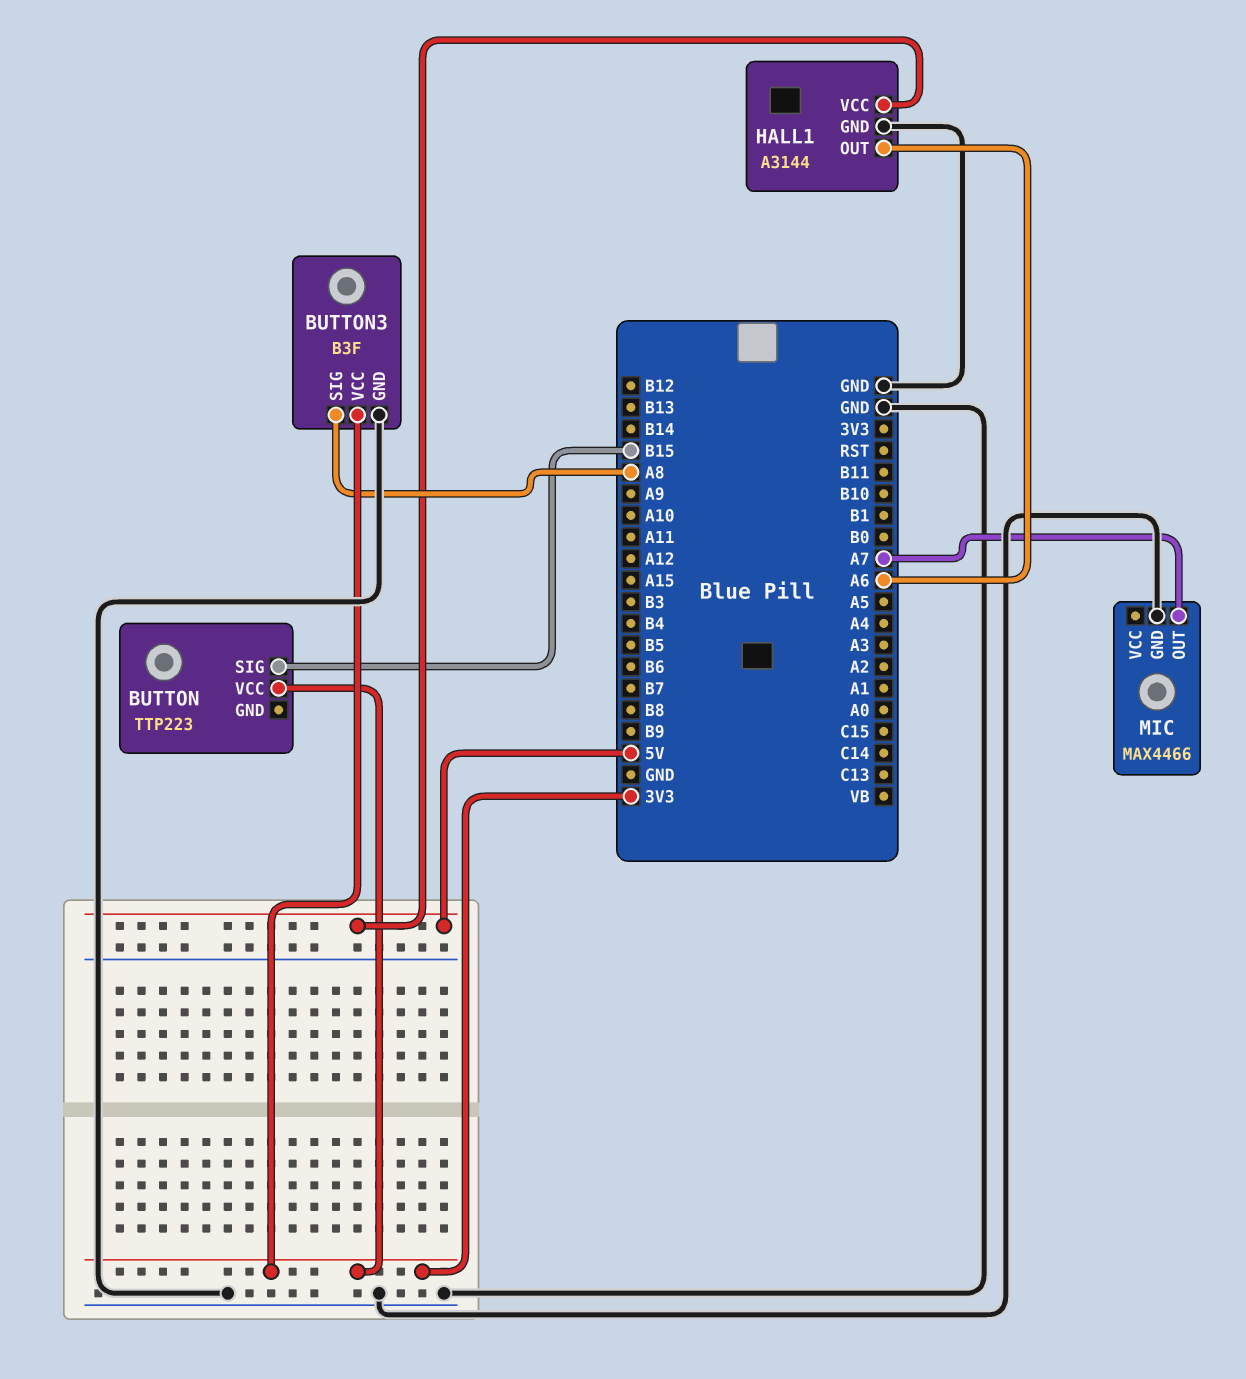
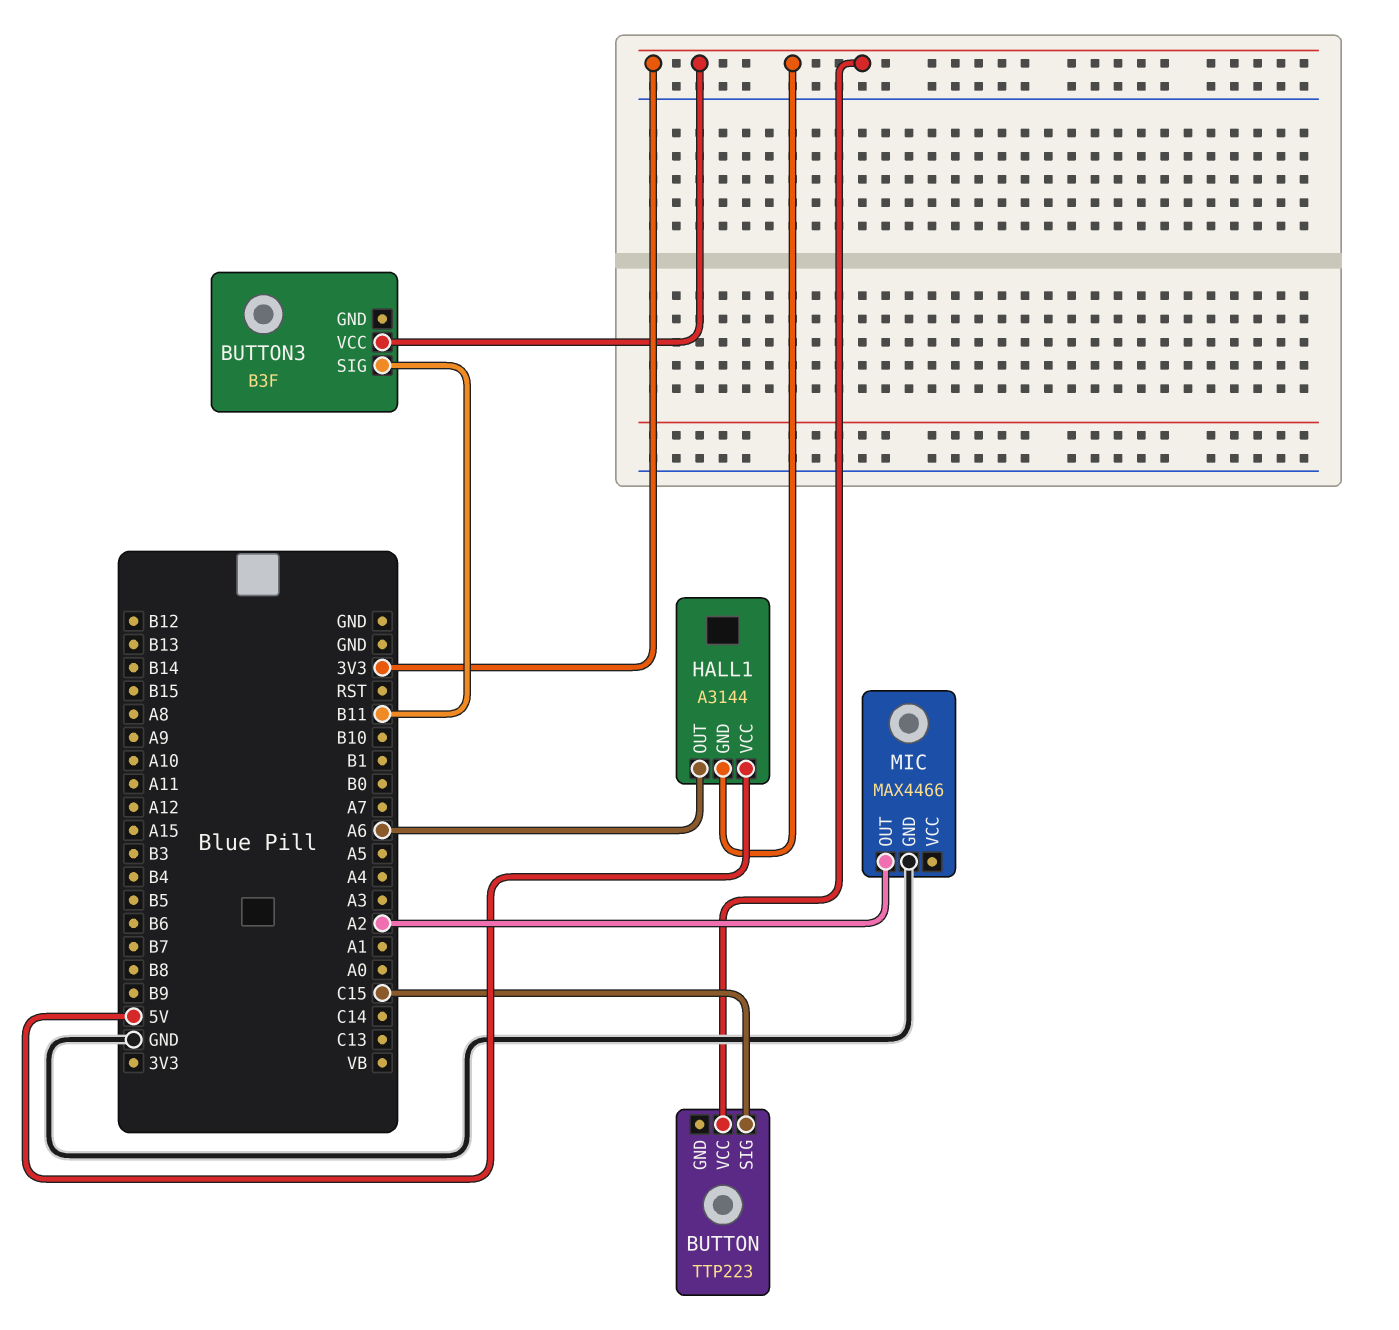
BUTTON pin SIG: B15 -> C15
BUTTON3 pin GND: GND -> none
BUTTON3 pin SIG: A8 -> B11
HALL1 pin GND: GND -> 3V3
MIC pin OUT: A7 -> A2

